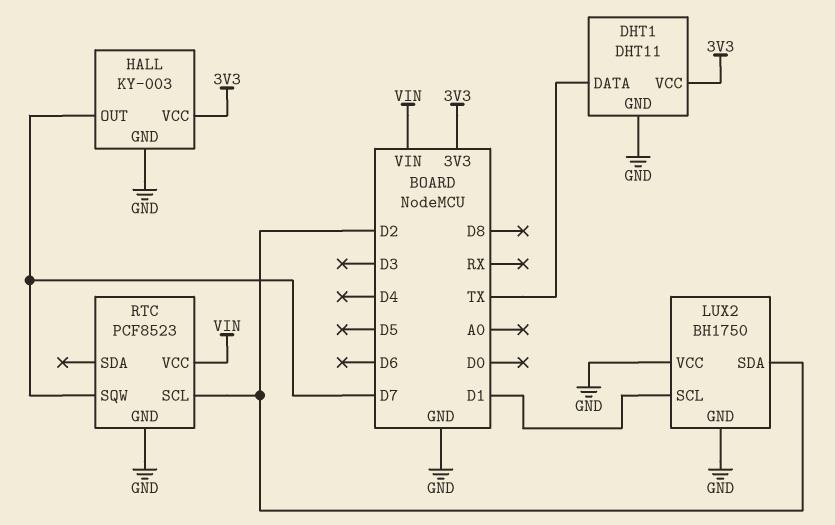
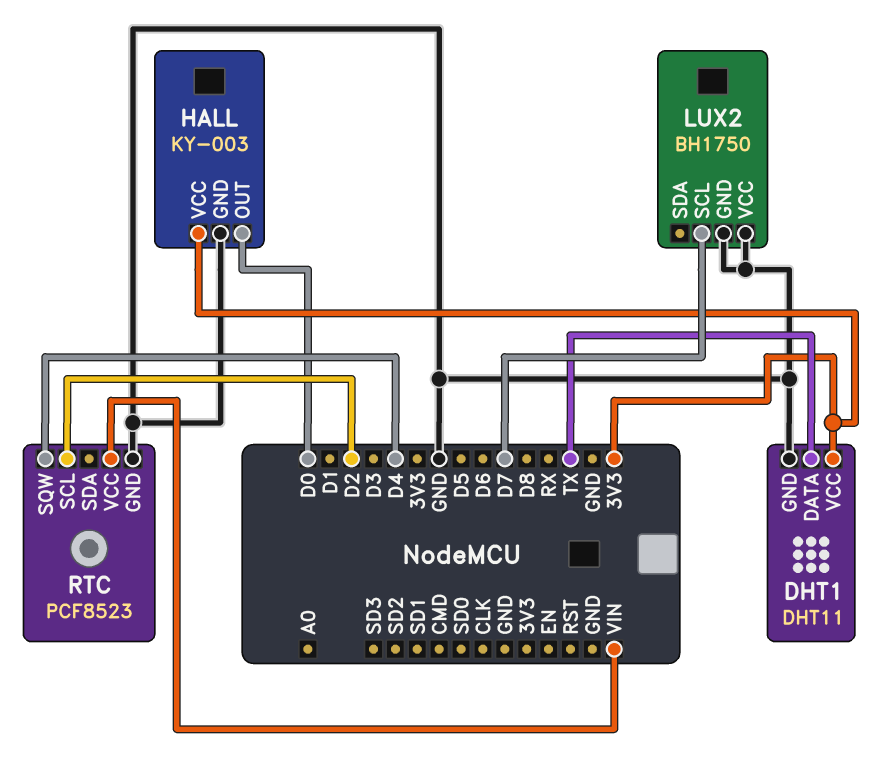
HALL pin OUT: D7 -> D0
LUX2 pin SCL: D1 -> D7
LUX2 pin SDA: D2 -> none
RTC pin SQW: D7 -> D4

